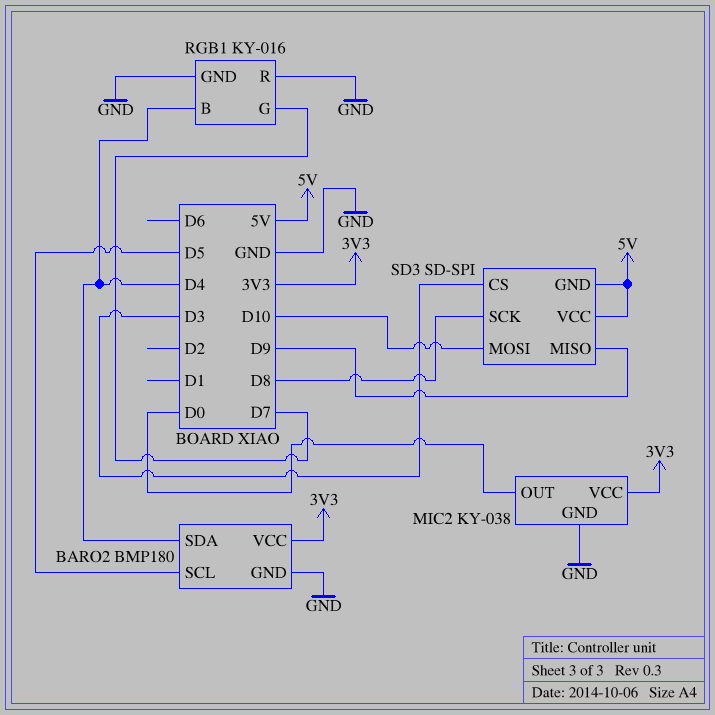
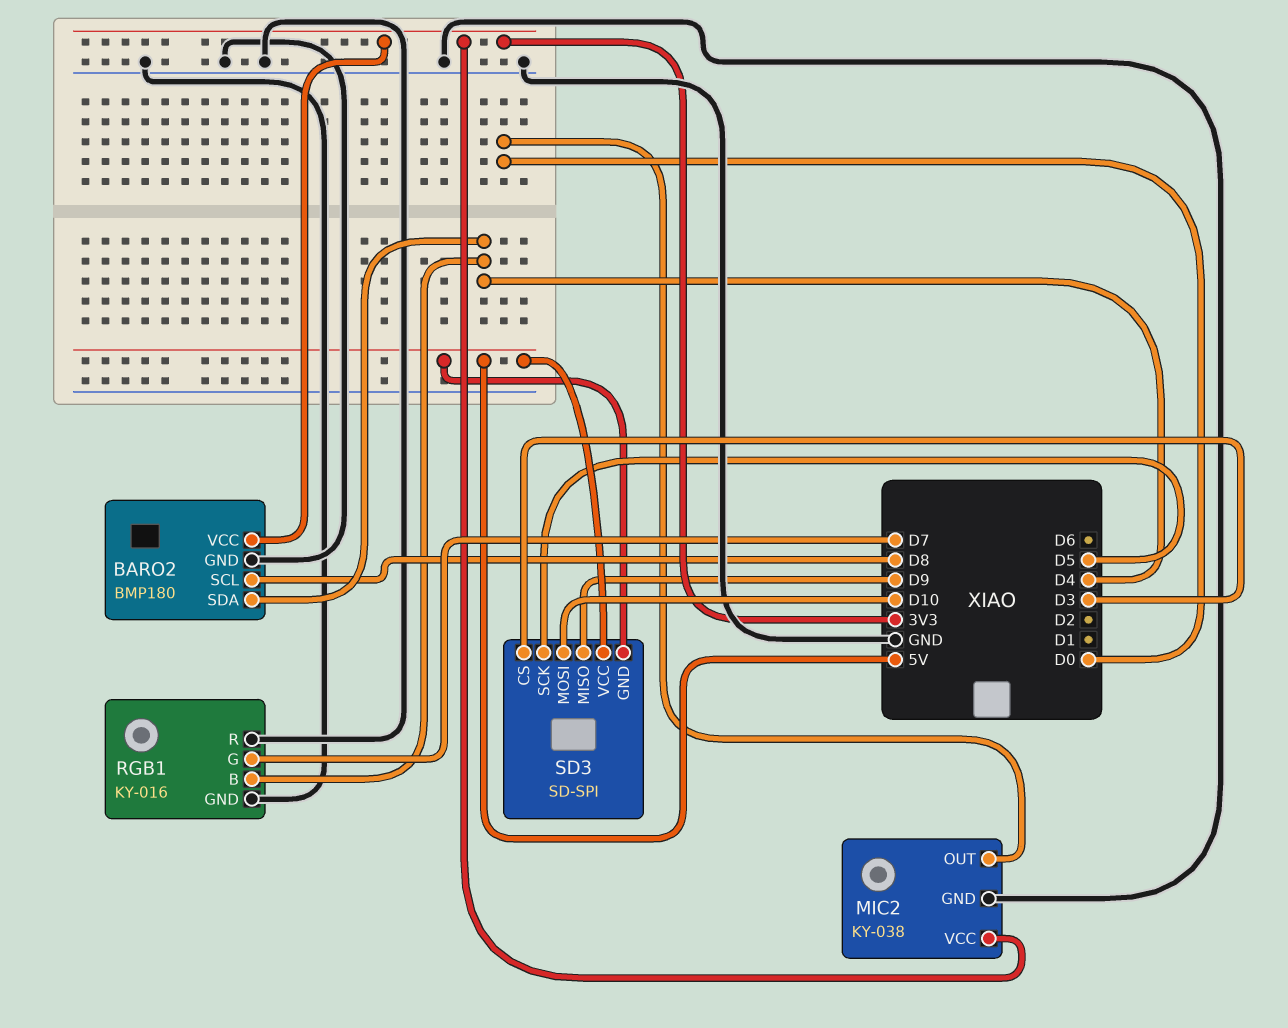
BARO2 pin SCL: D5 -> D8
SD3 pin SCK: D8 -> D5

